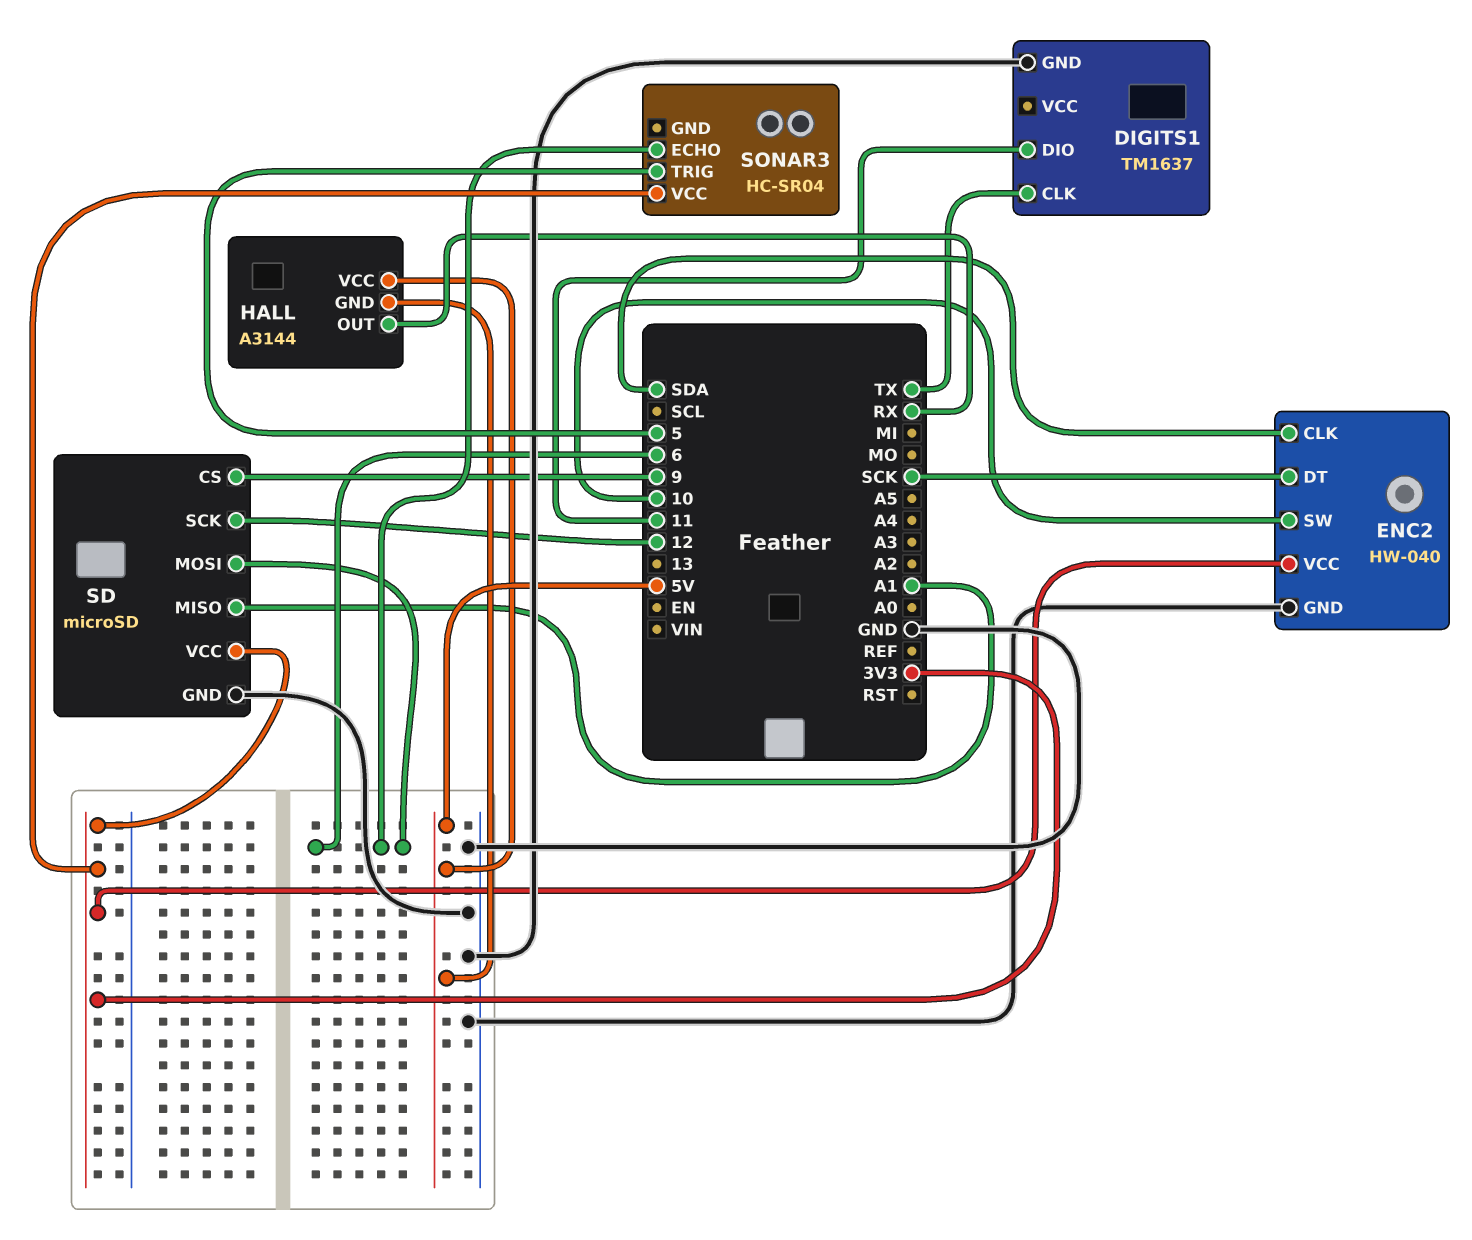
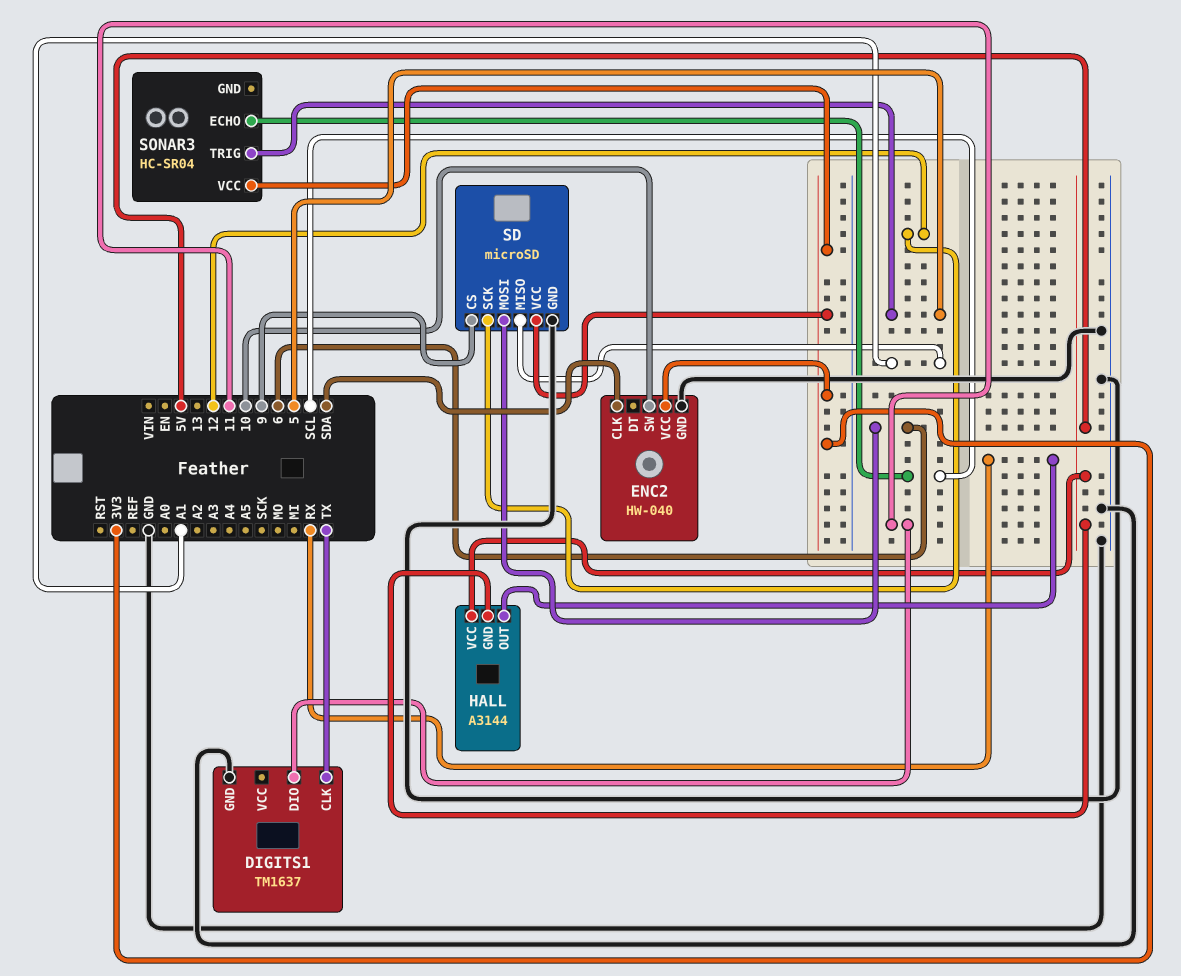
ENC2 pin DT: SCK -> none
SONAR3 pin ECHO: 6 -> SCL

